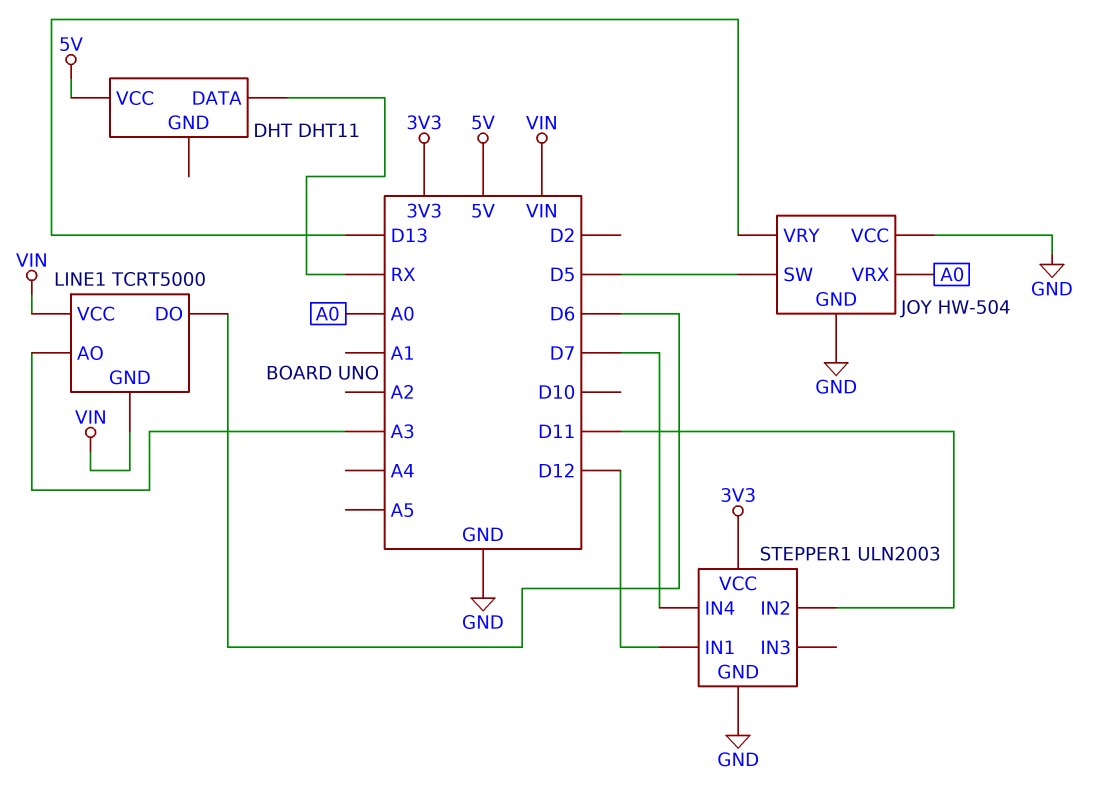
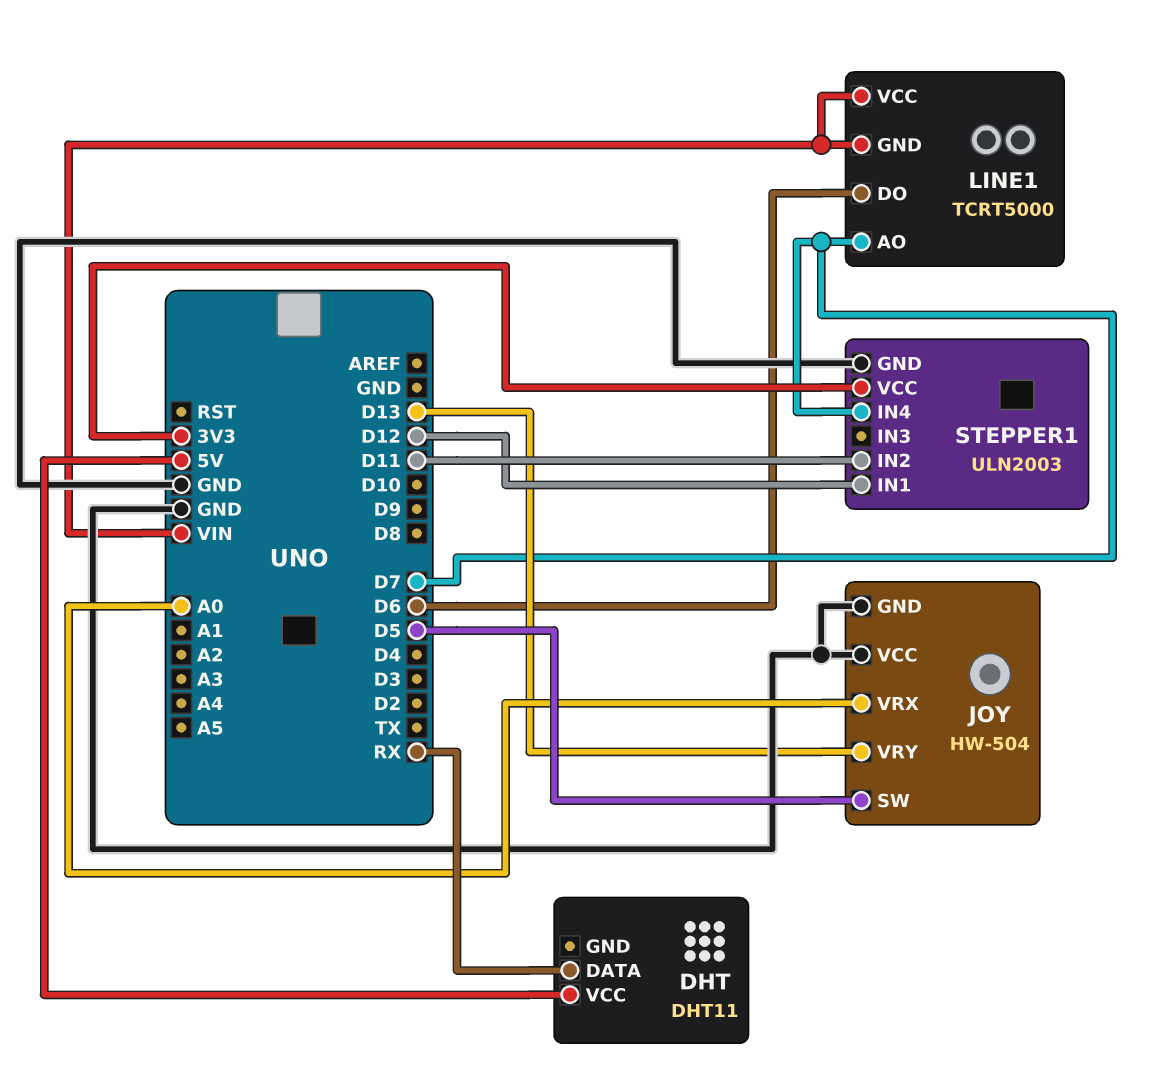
LINE1 pin AO: A3 -> D7

